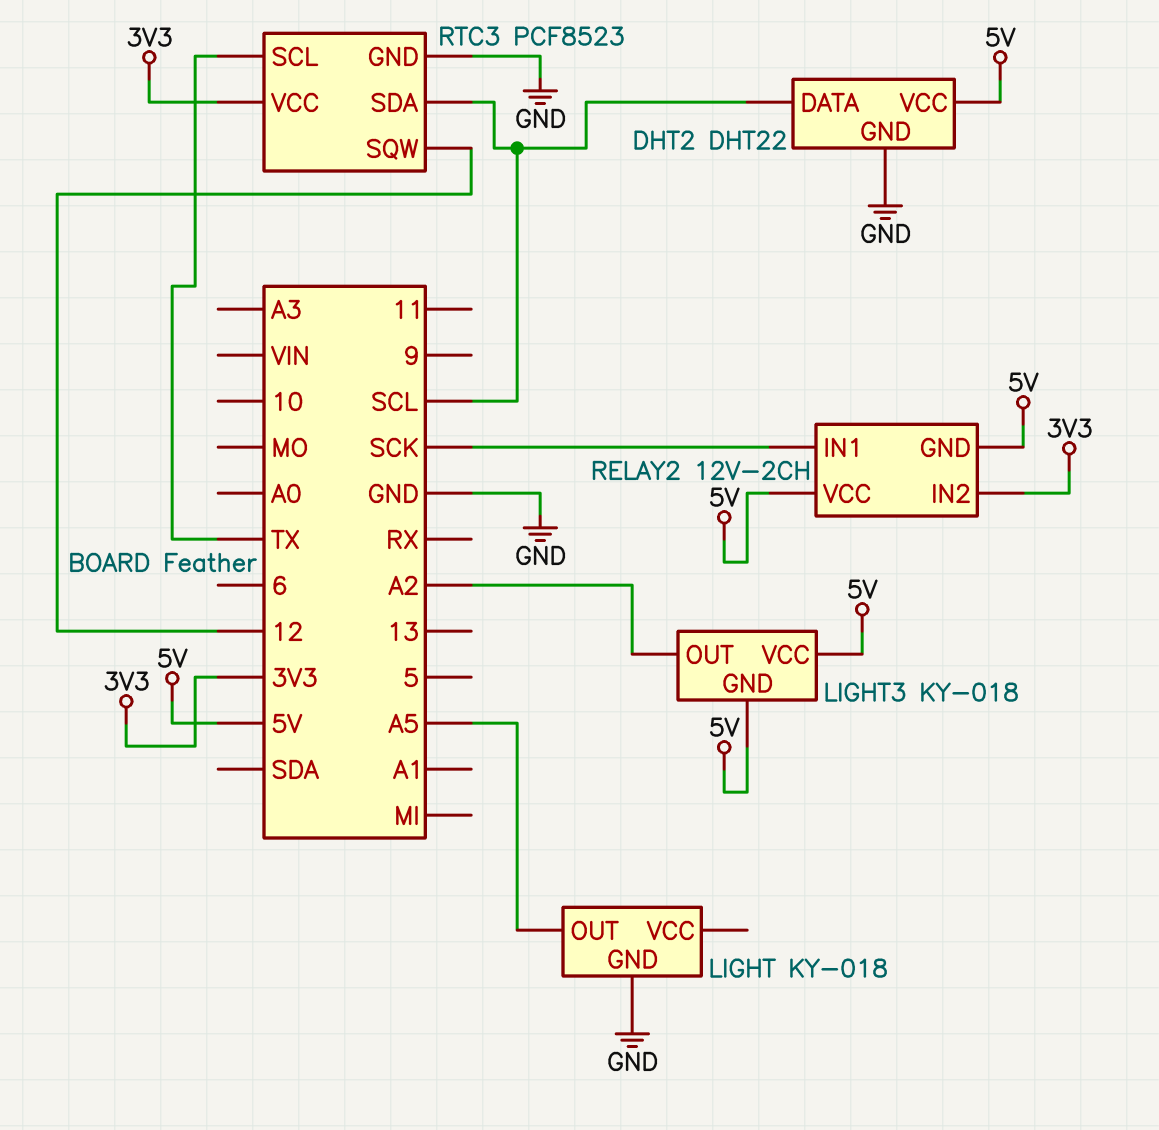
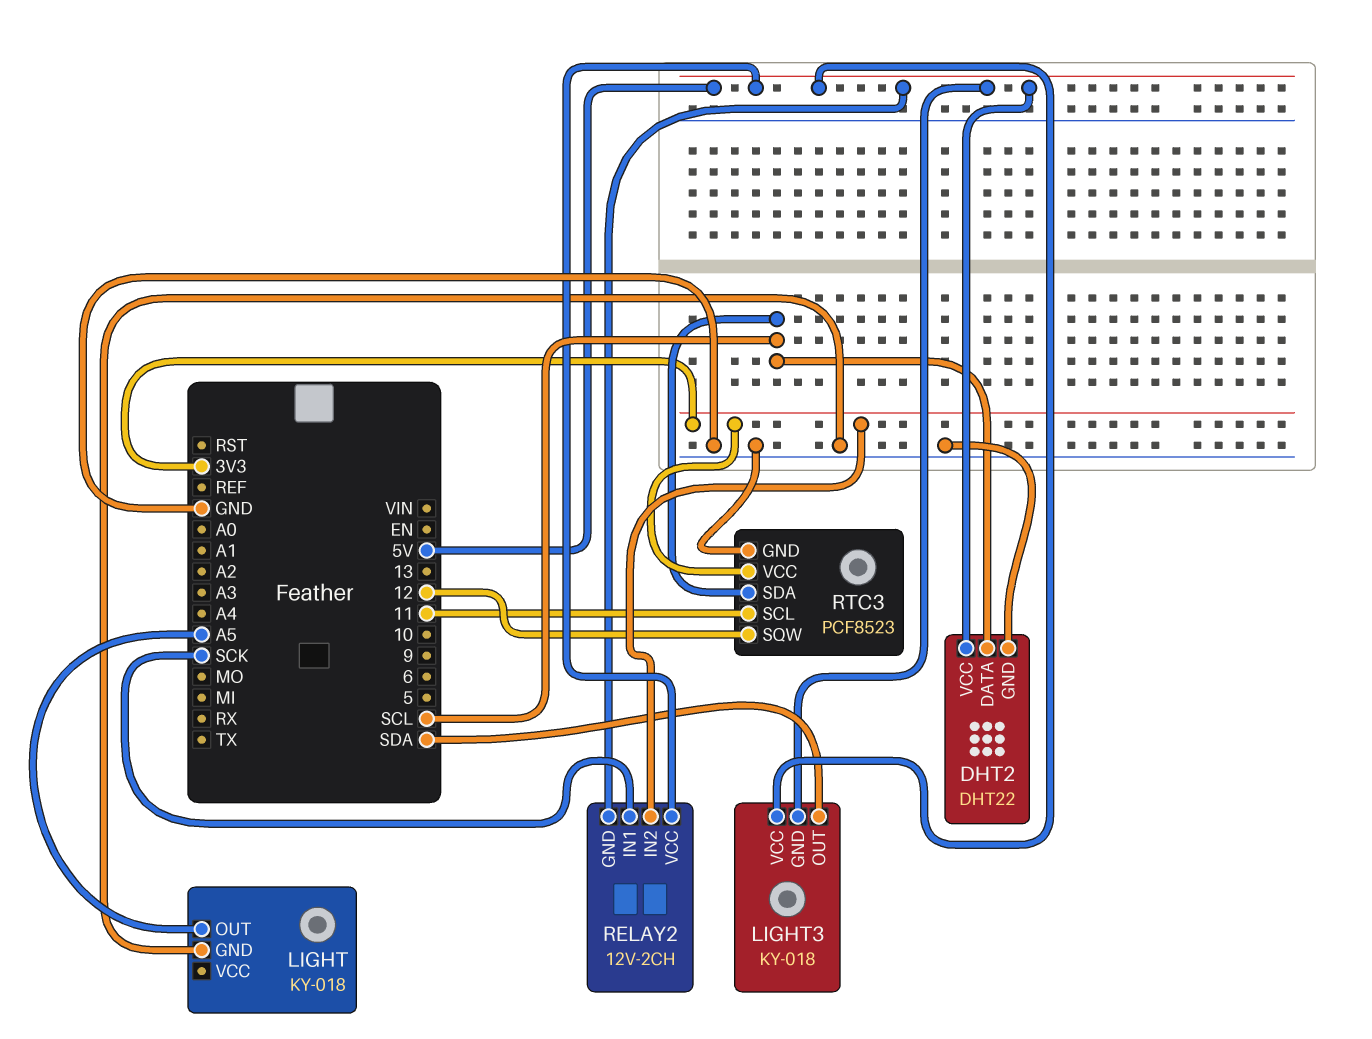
LIGHT3 pin OUT: A2 -> SDA
RTC3 pin SCL: TX -> 11

